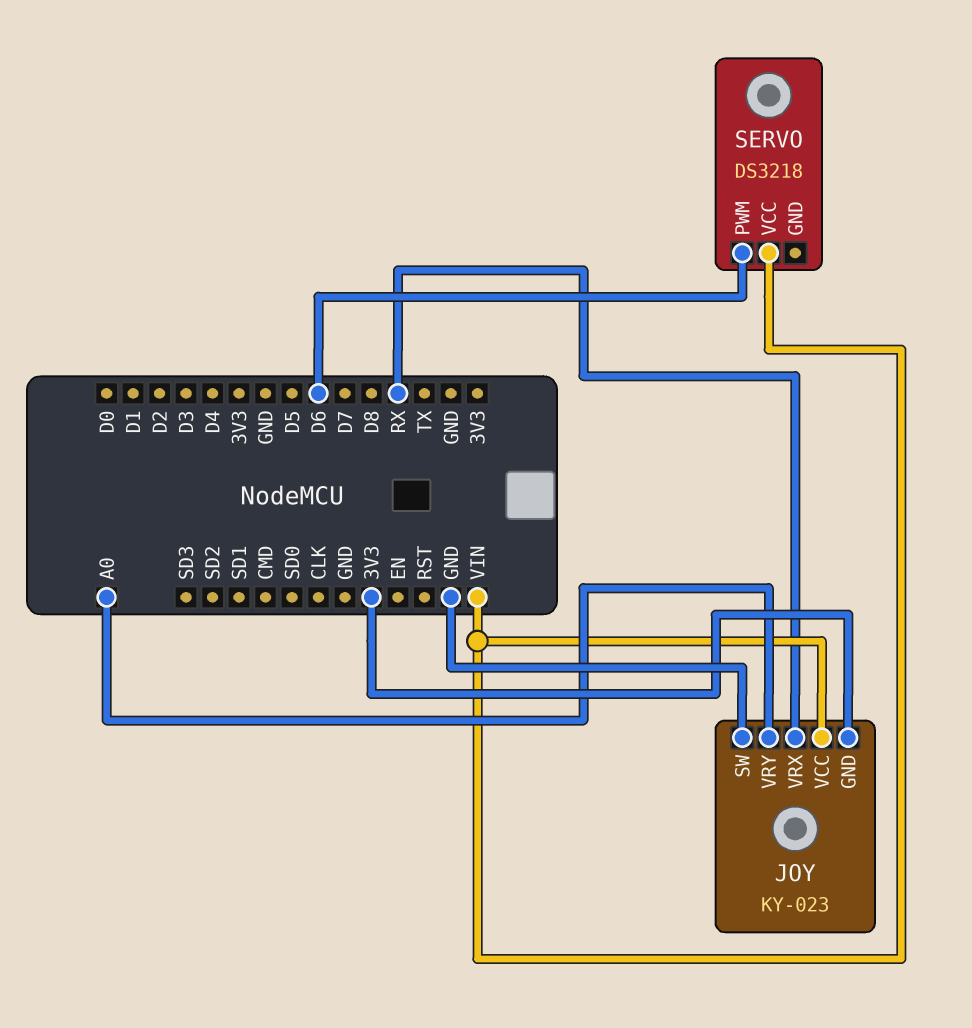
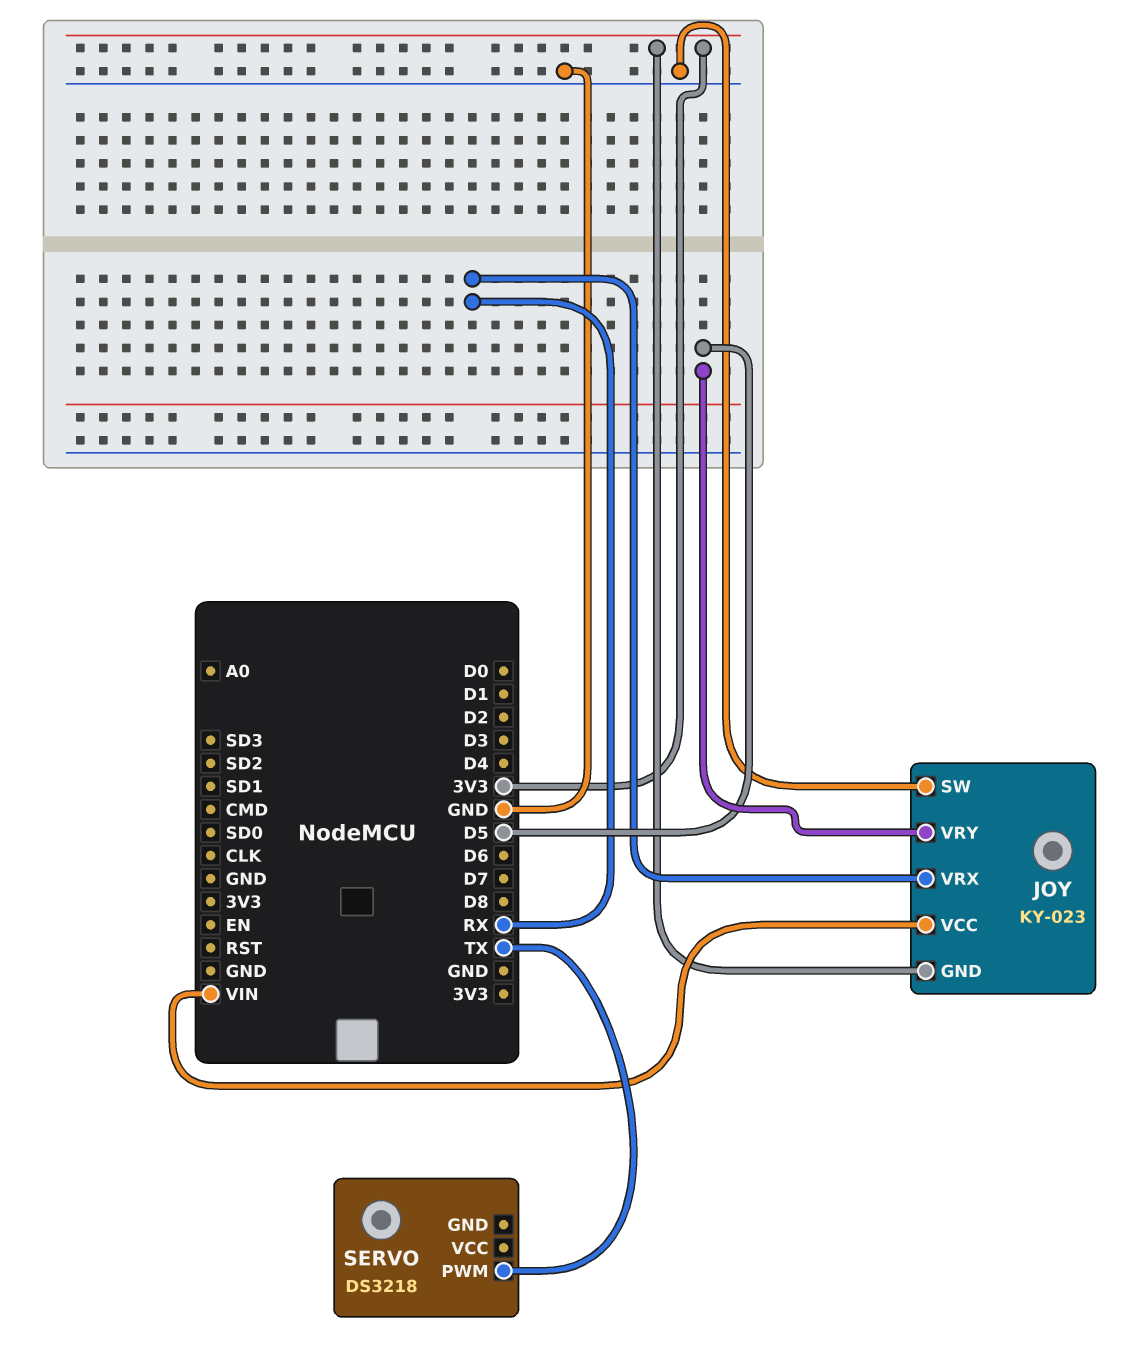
JOY pin VRY: A0 -> D5
SERVO pin PWM: D6 -> TX
SERVO pin VCC: VIN -> none

